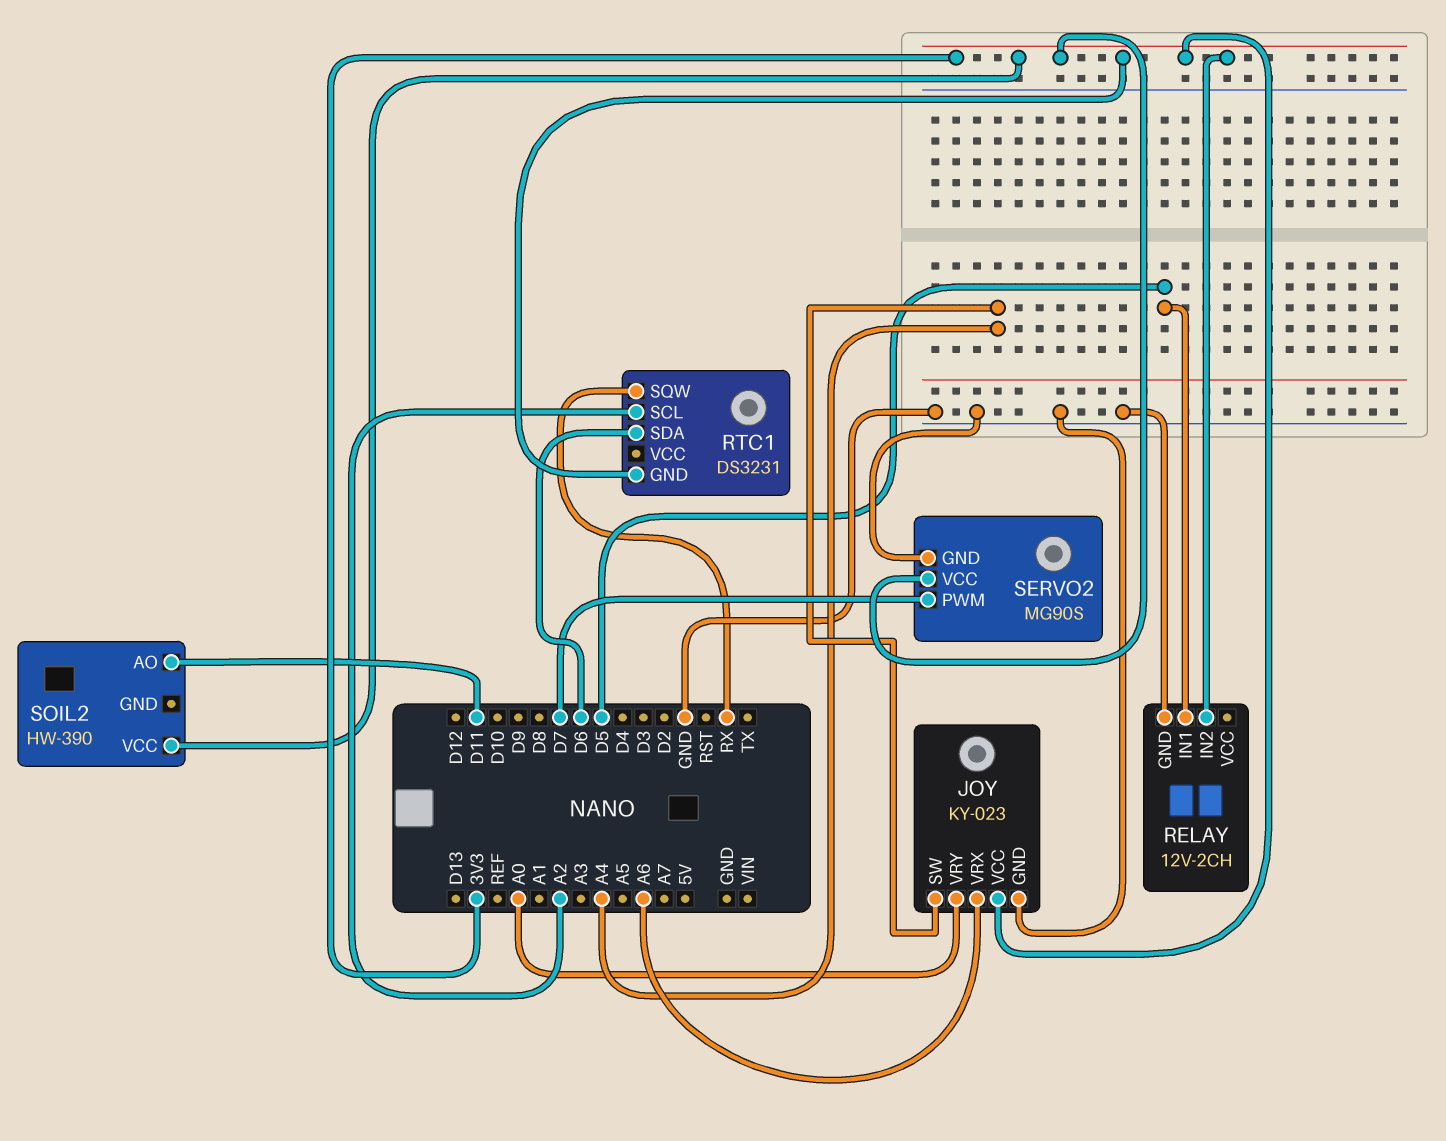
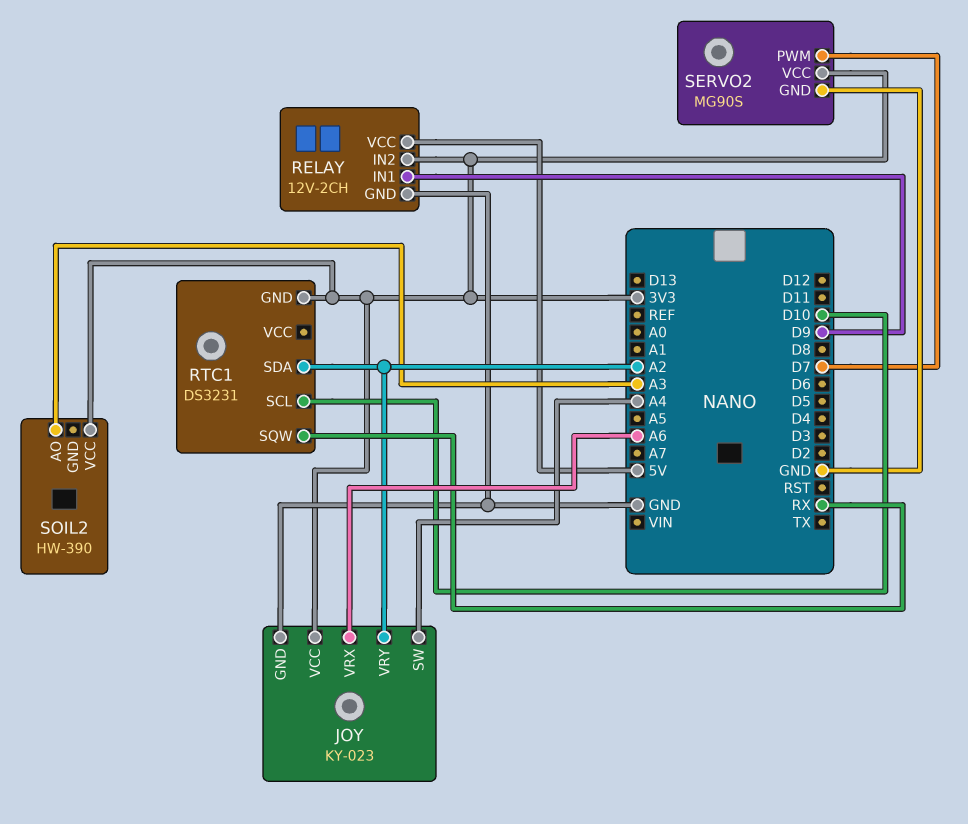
JOY pin VRY: A0 -> A2
RELAY pin IN1: D5 -> D9
RELAY pin VCC: none -> 5V
RTC1 pin SCL: A2 -> D10
RTC1 pin SDA: D6 -> A2
SOIL2 pin AO: D11 -> A3

